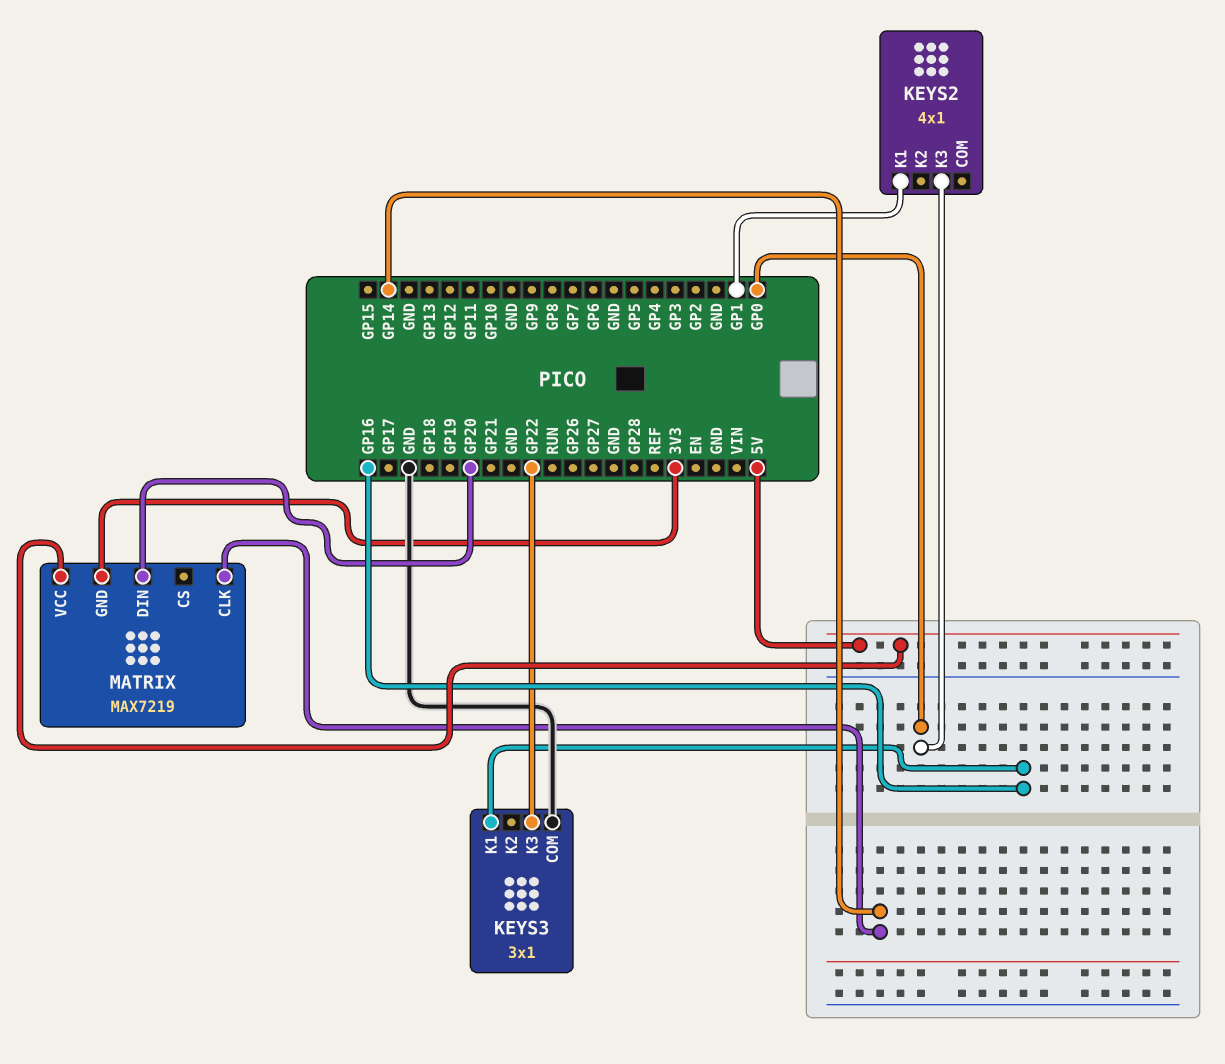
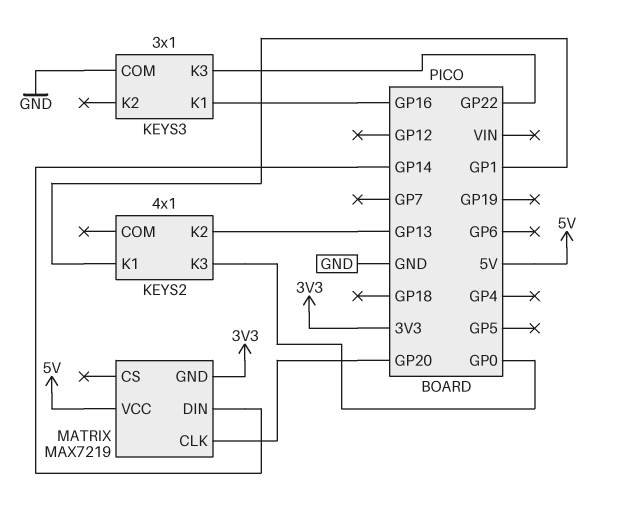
KEYS2 pin K2: none -> GP13
MATRIX pin CLK: GP14 -> GP20
MATRIX pin DIN: GP20 -> GP14

